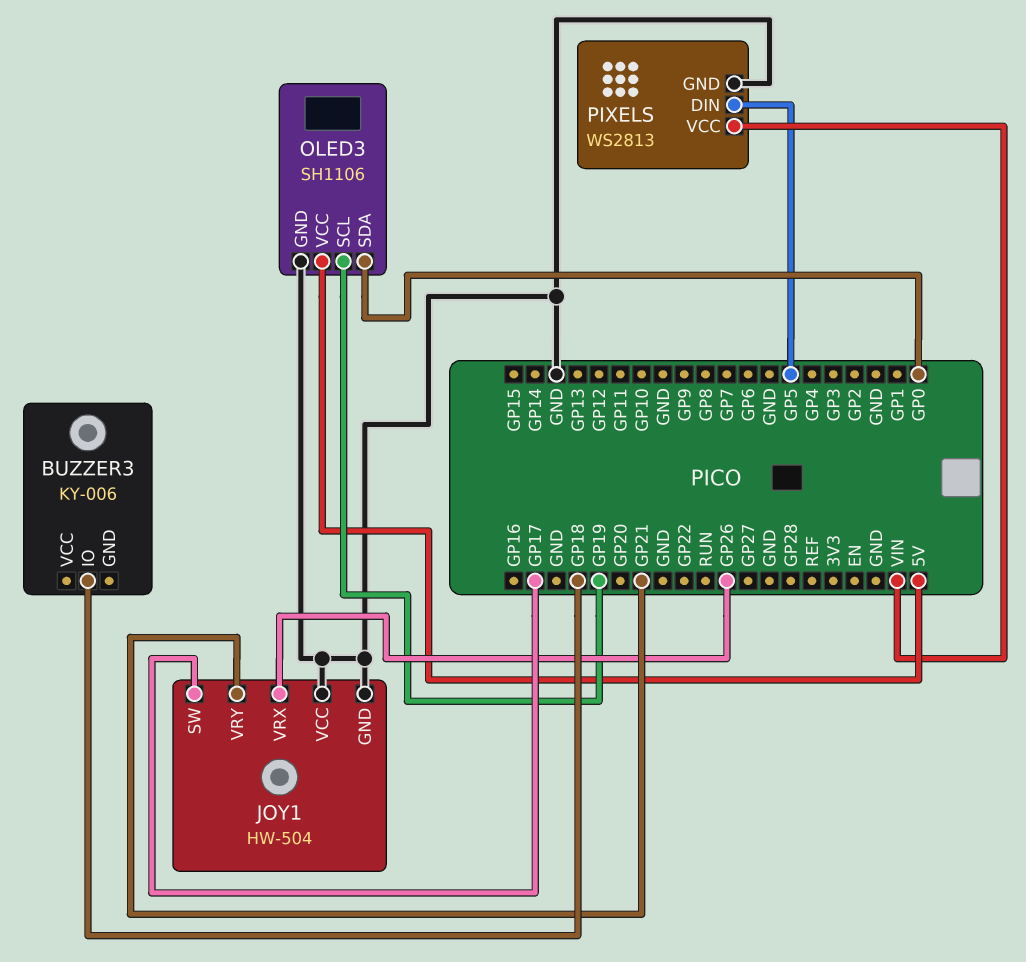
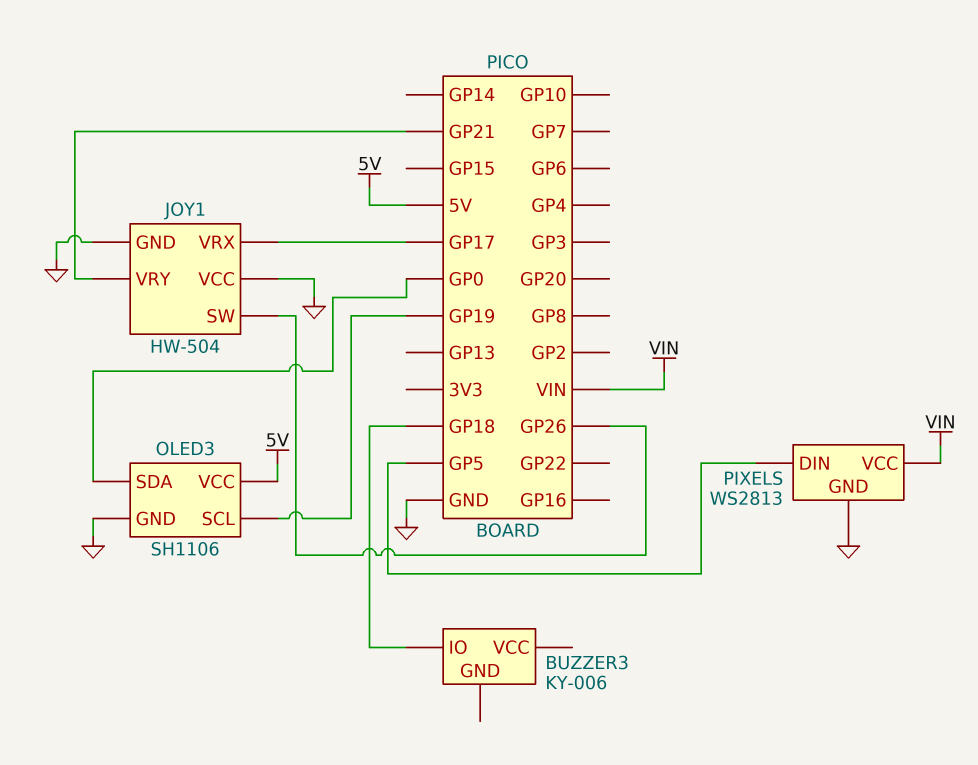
JOY1 pin SW: GP17 -> GP26
JOY1 pin VRX: GP26 -> GP17

